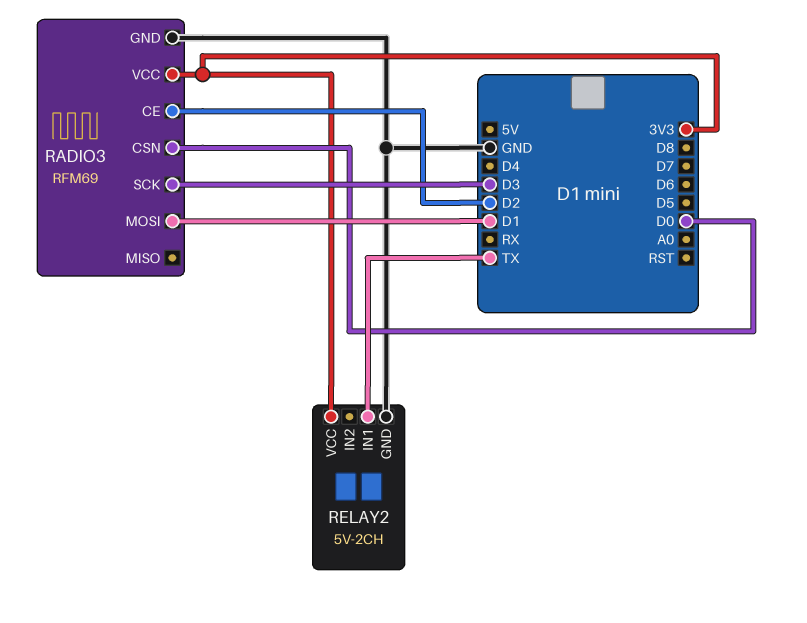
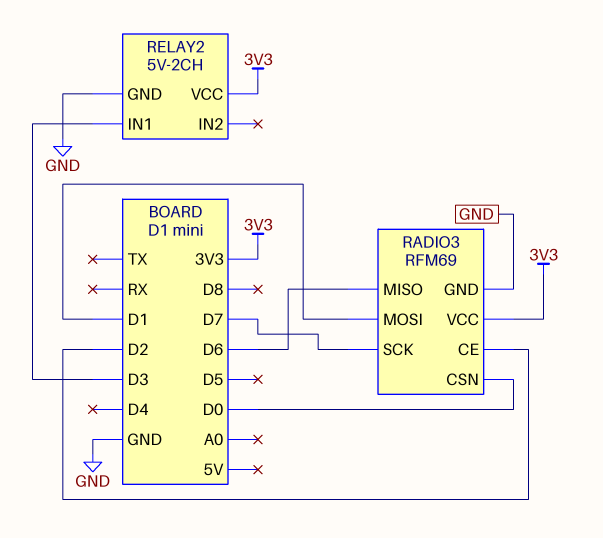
RADIO3 pin MISO: none -> D6
RADIO3 pin SCK: D3 -> D7
RELAY2 pin IN1: TX -> D3

